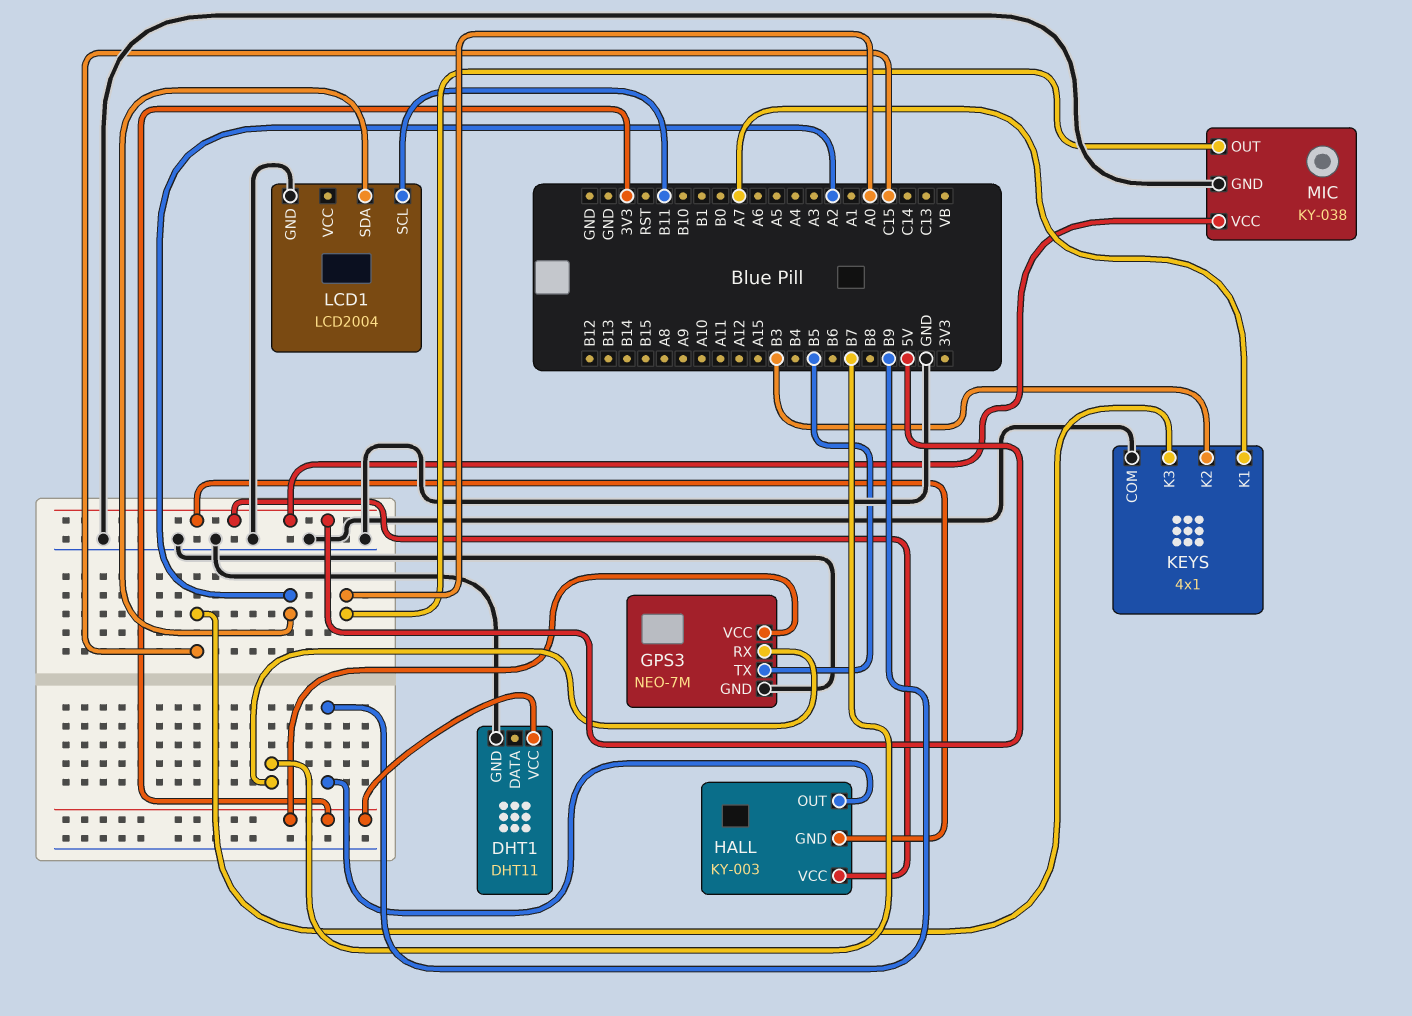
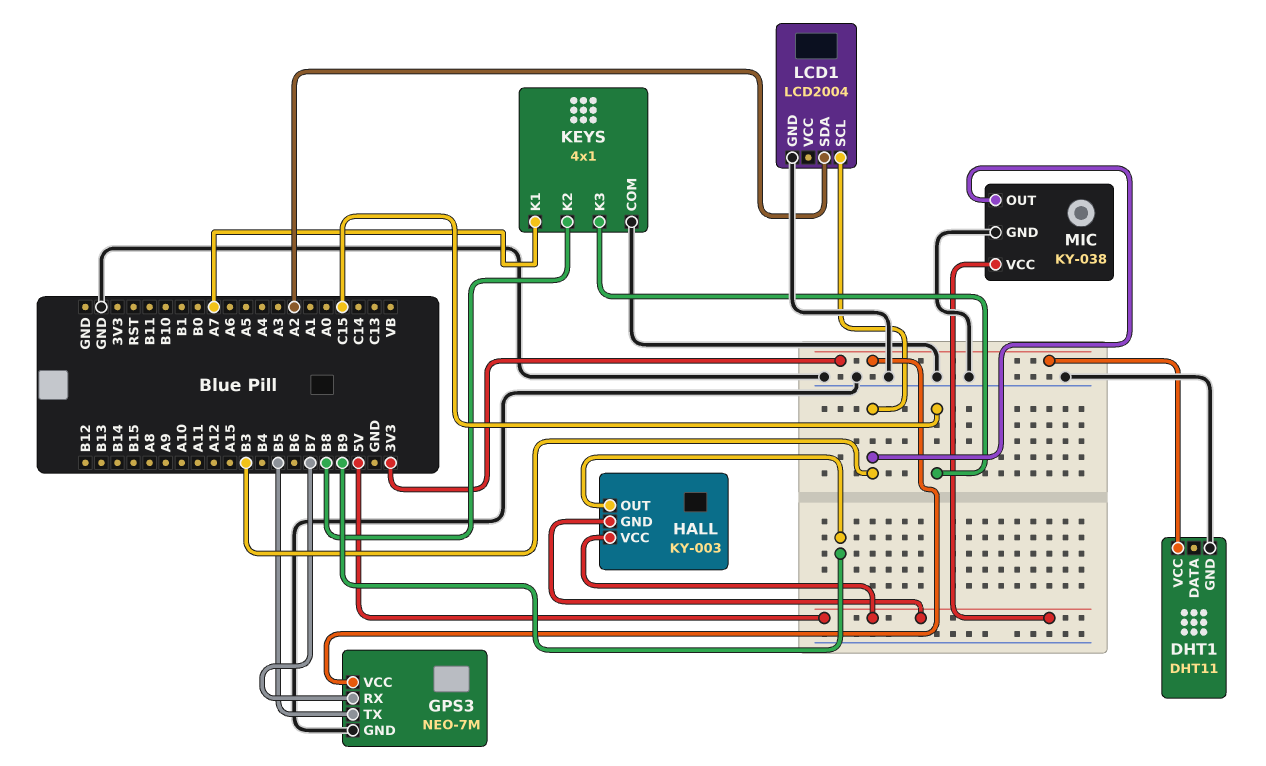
KEYS pin K2: B3 -> B8
LCD1 pin SCL: B11 -> B3
MIC pin OUT: A0 -> B3

